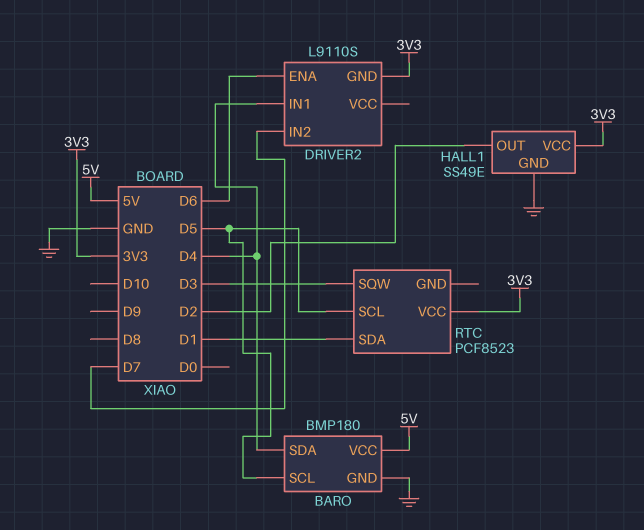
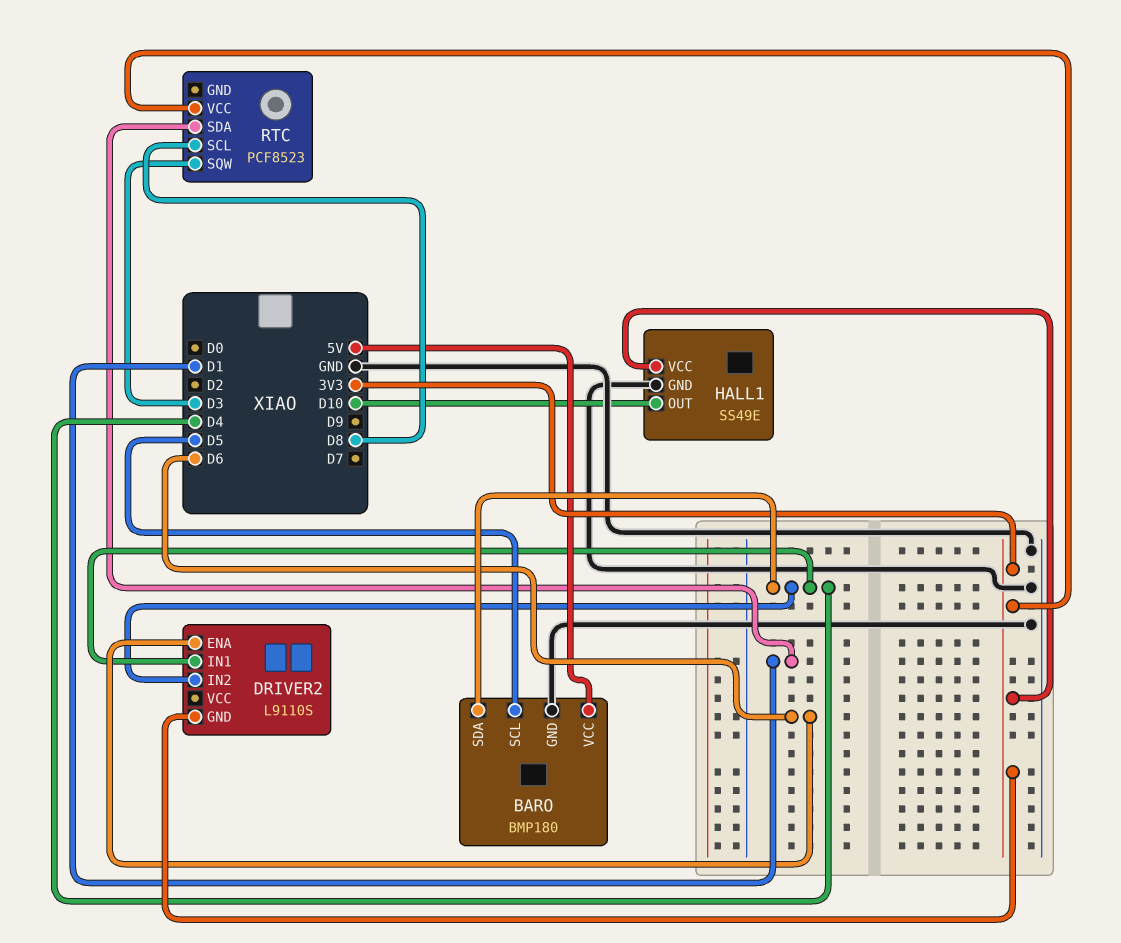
DRIVER2 pin IN2: D7 -> D4
HALL1 pin OUT: D2 -> D10
RTC pin SCL: D5 -> D8

